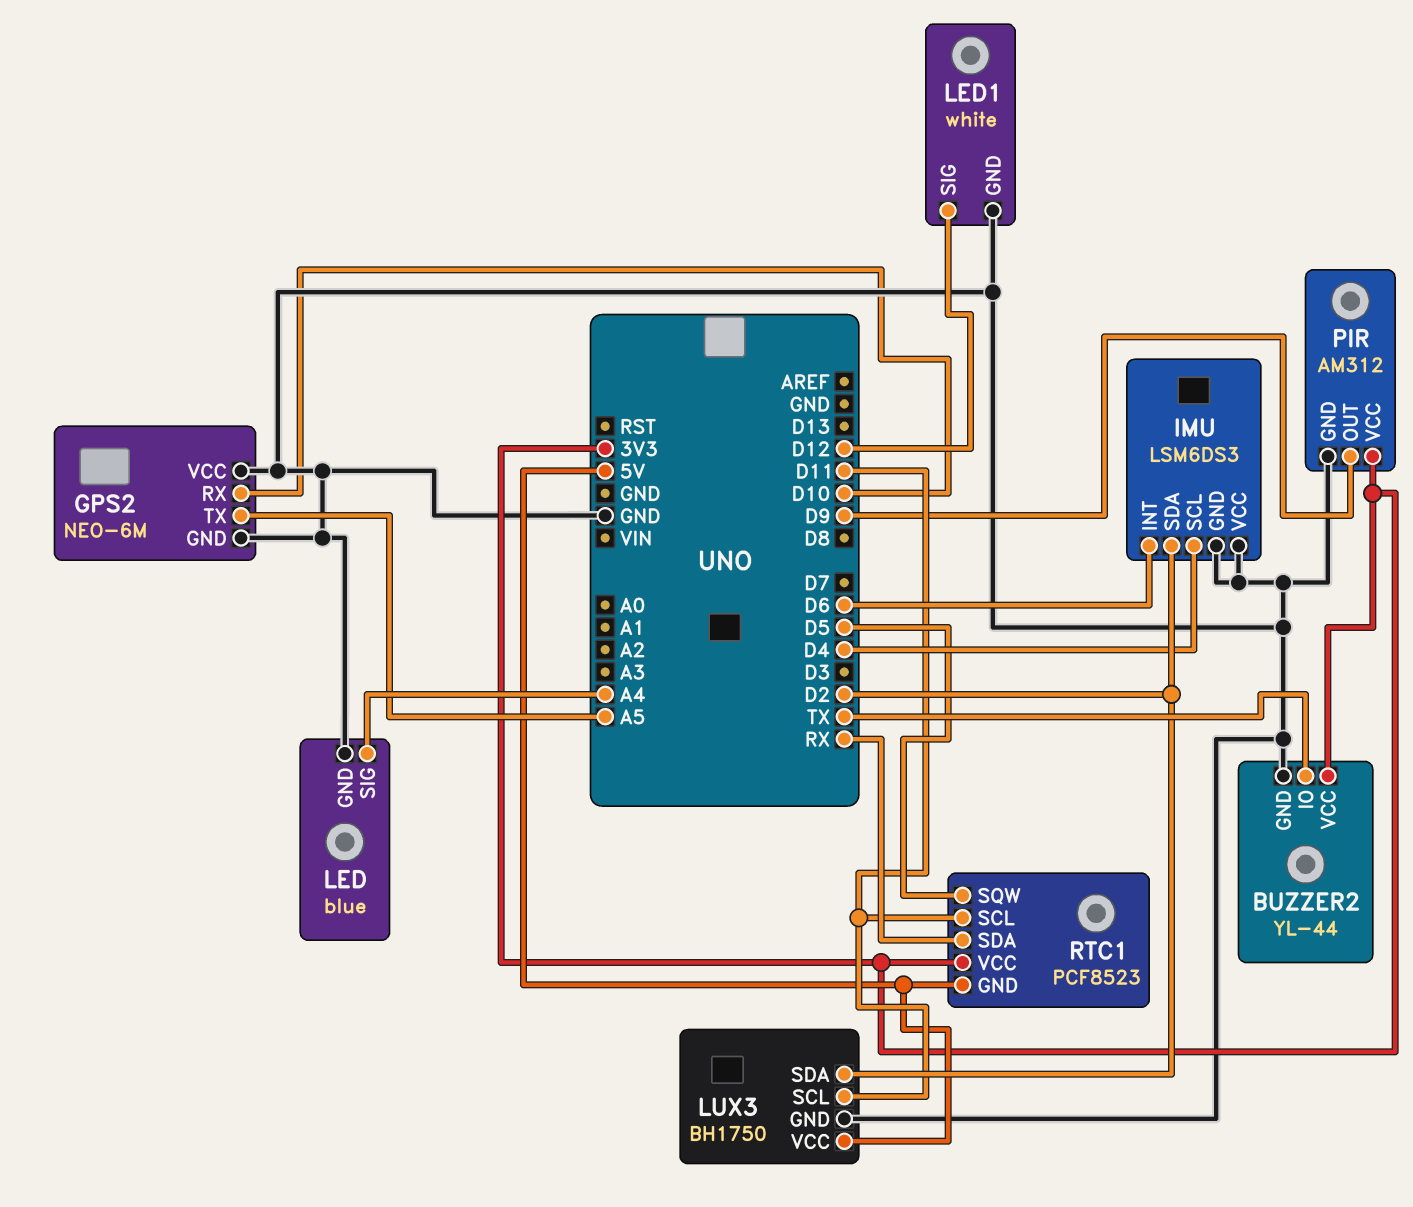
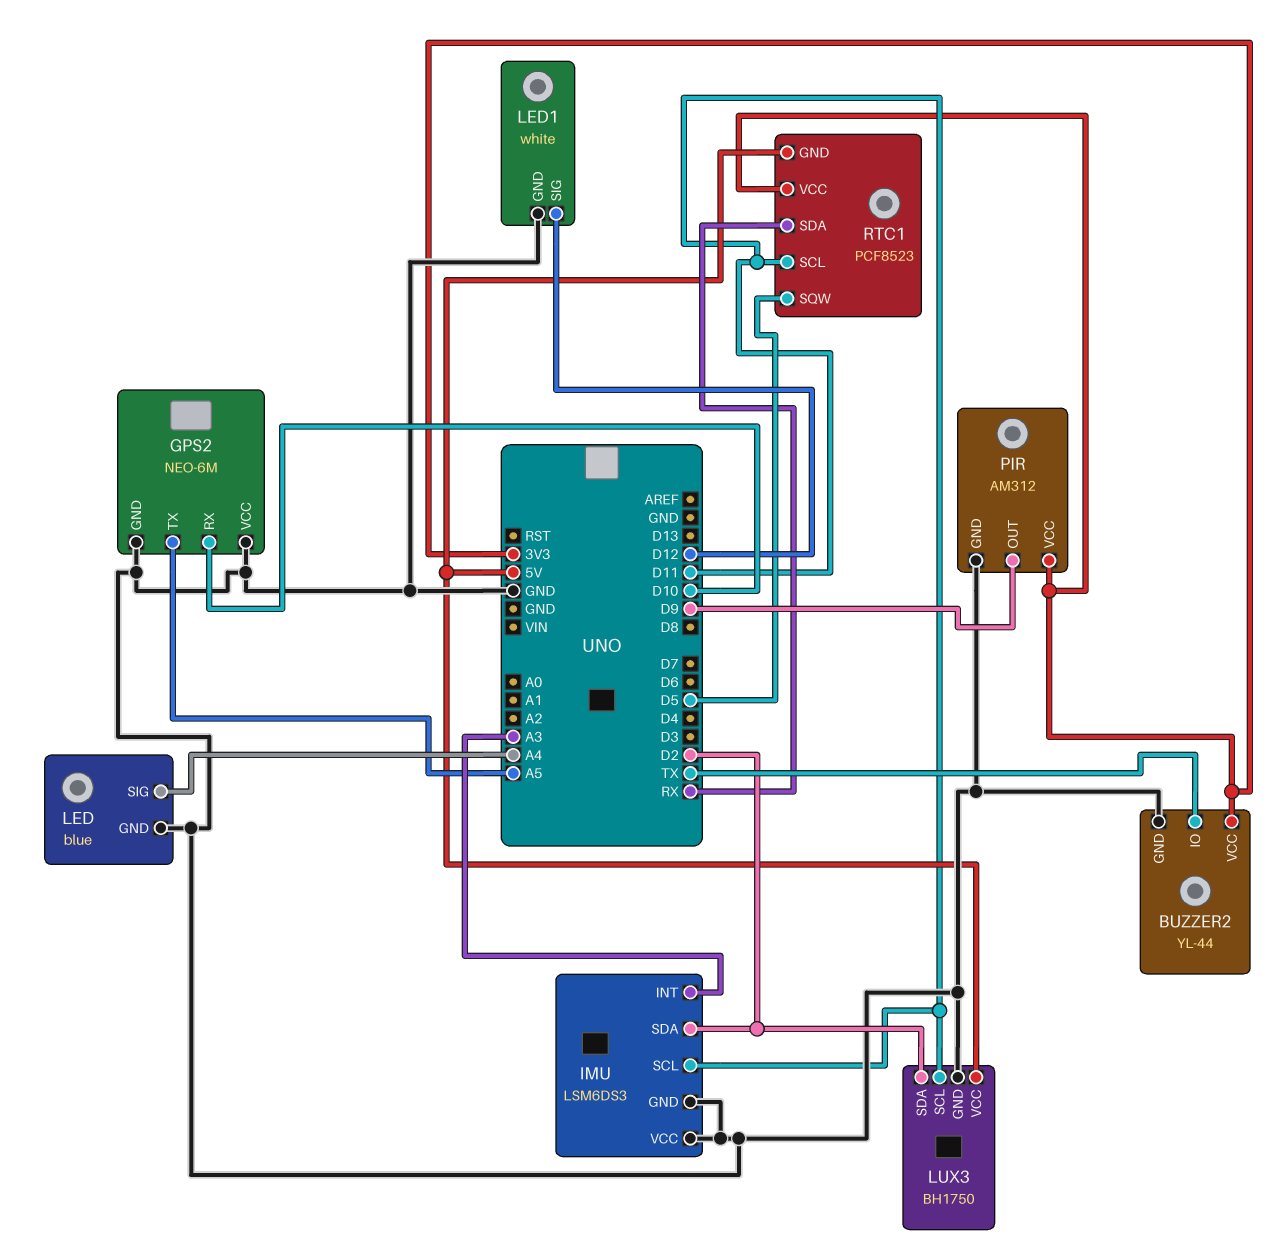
IMU pin INT: D6 -> A3
IMU pin SCL: D4 -> D11

